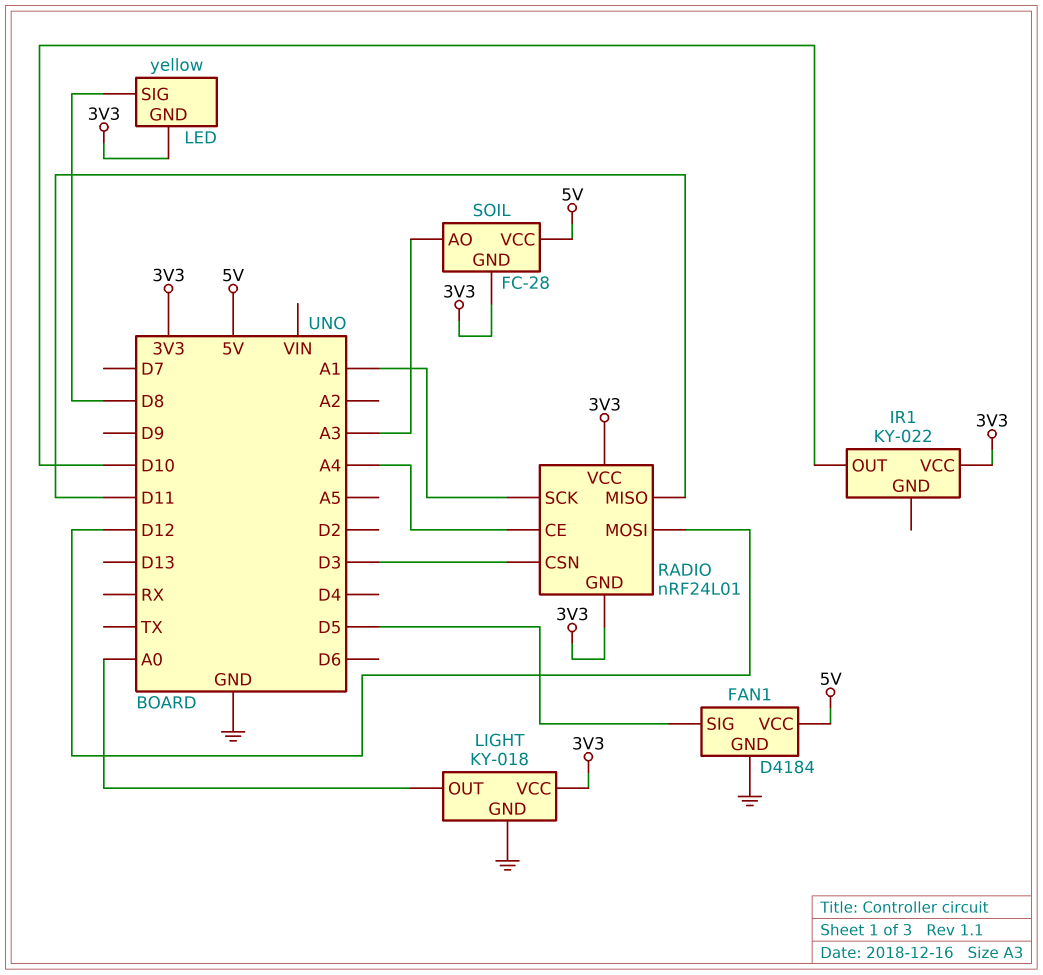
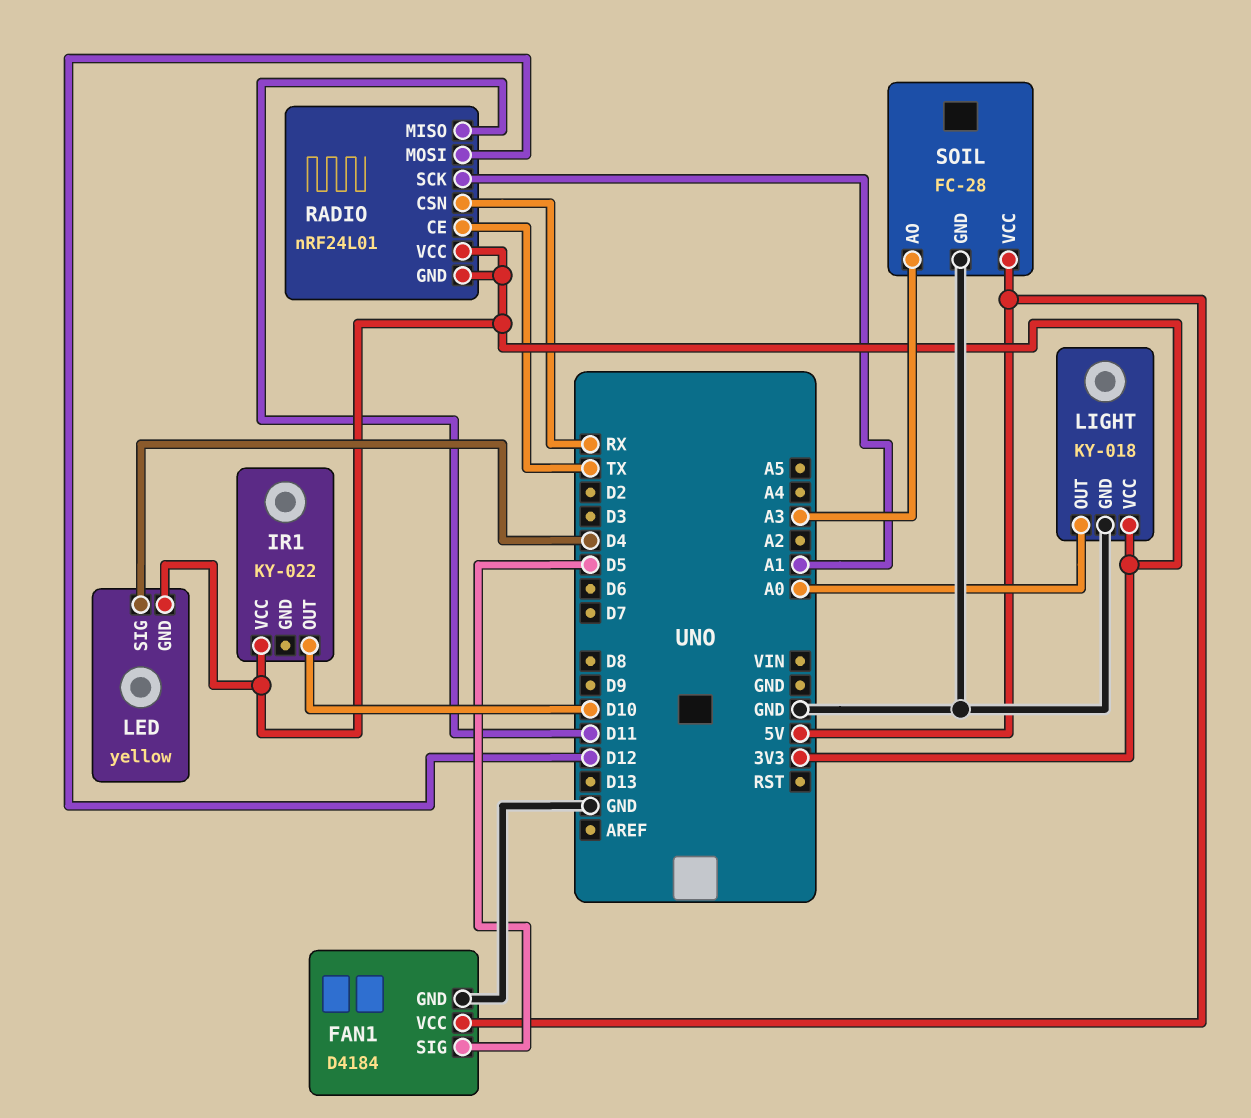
LED pin SIG: D8 -> D4
RADIO pin CE: A4 -> TX
RADIO pin CSN: D3 -> RX
SOIL pin GND: 3V3 -> GND

